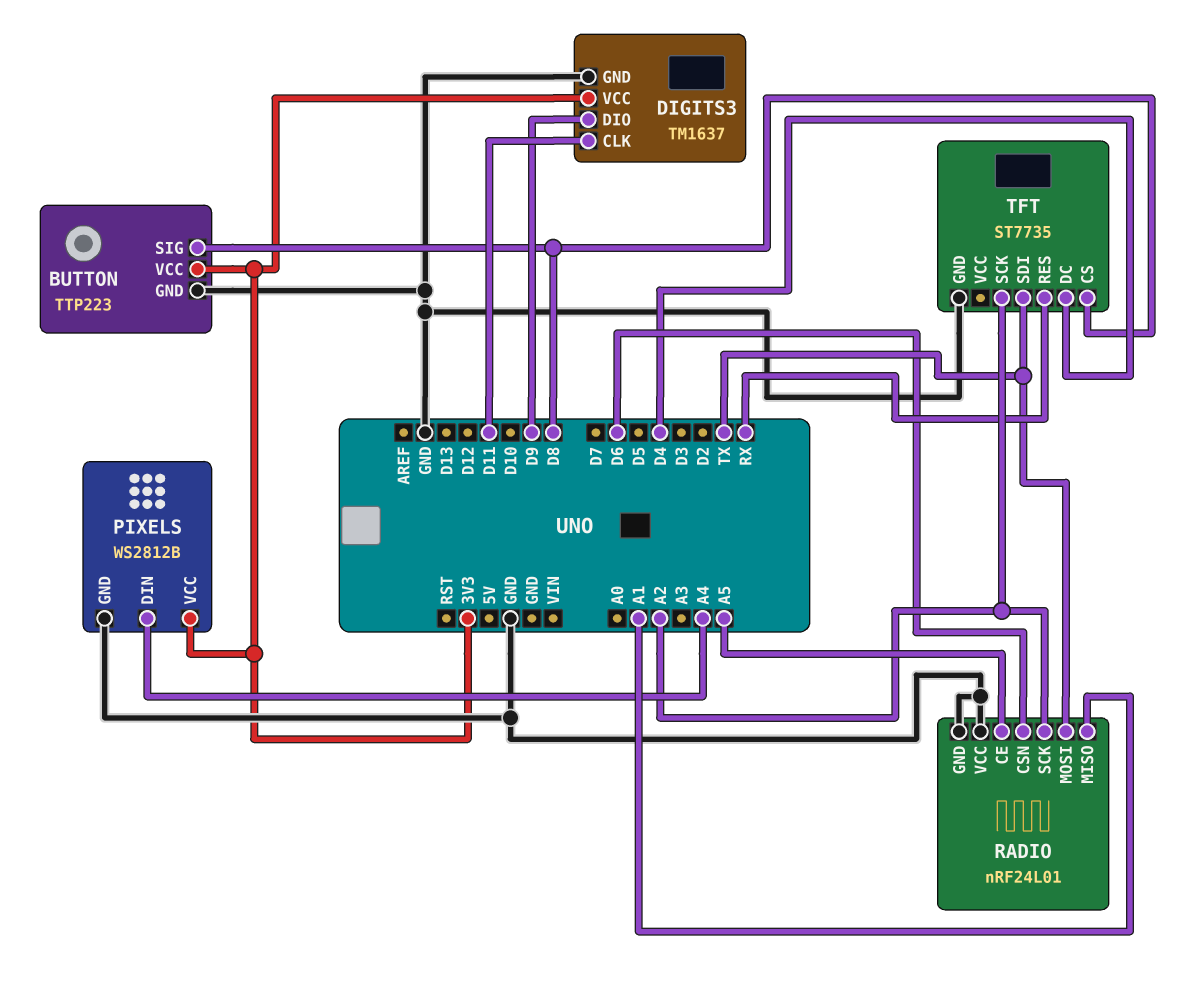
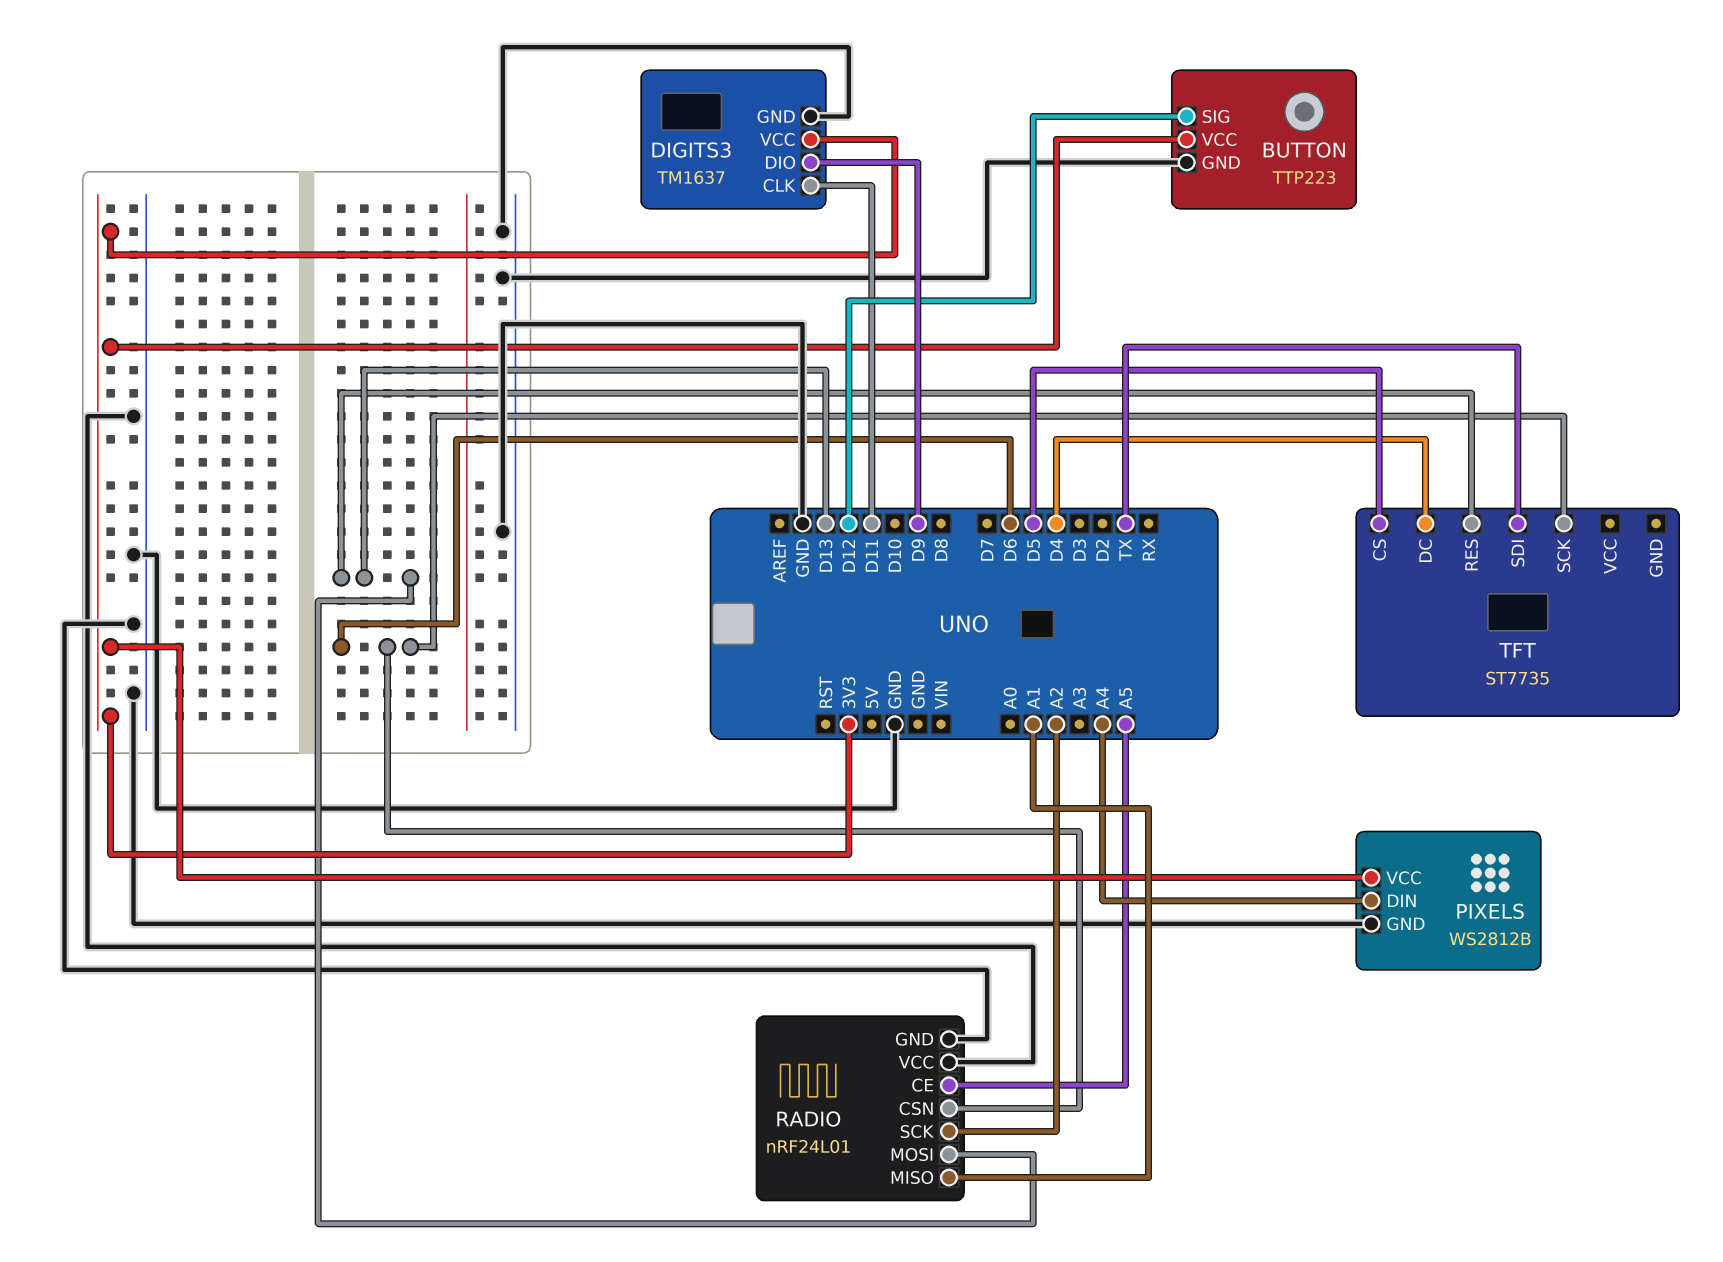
BUTTON pin SIG: D8 -> D12
RADIO pin MOSI: TX -> D13
TFT pin CS: D8 -> D5
TFT pin GND: GND -> none
TFT pin RES: RX -> D13
TFT pin SCK: A2 -> D6

